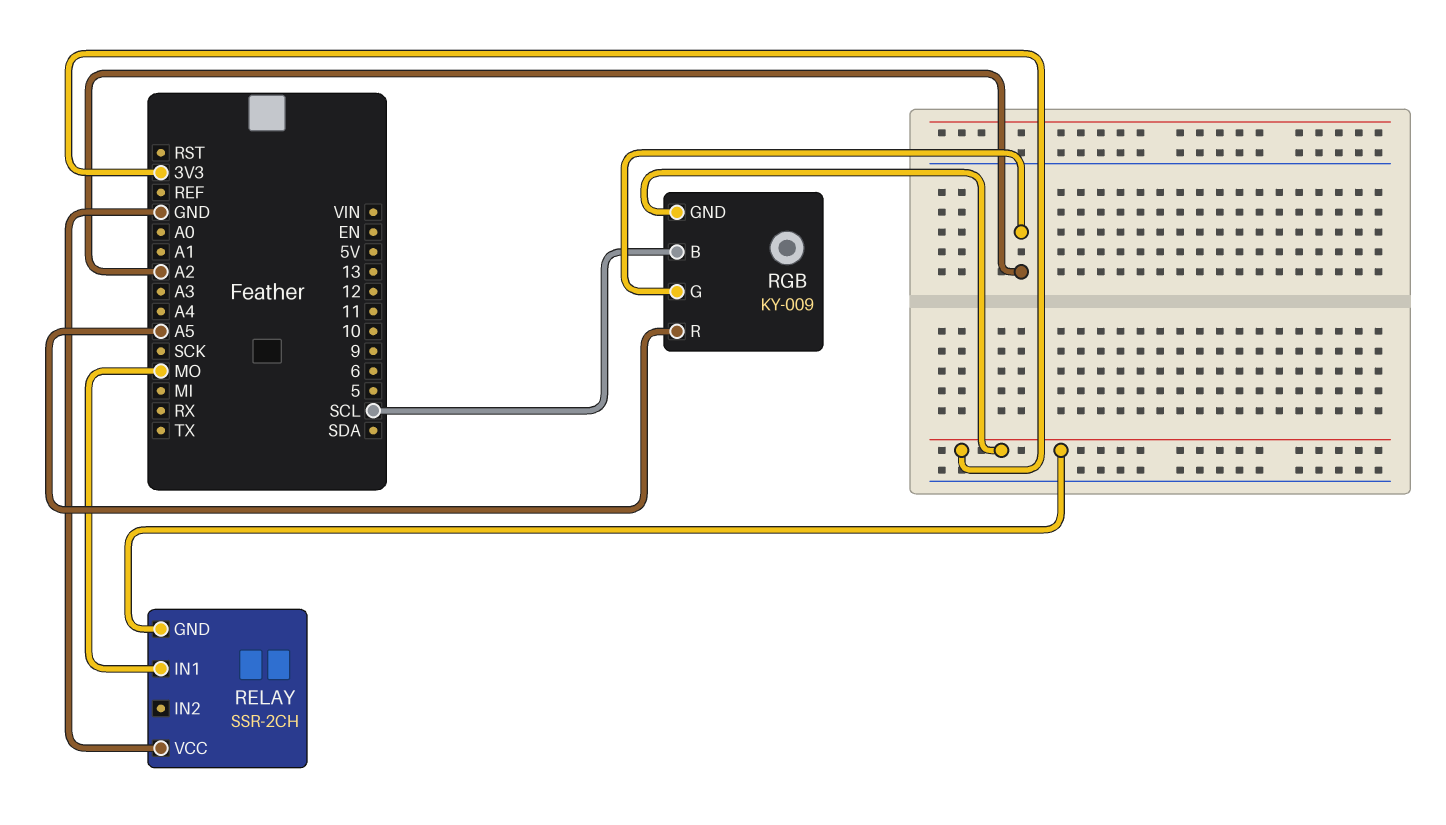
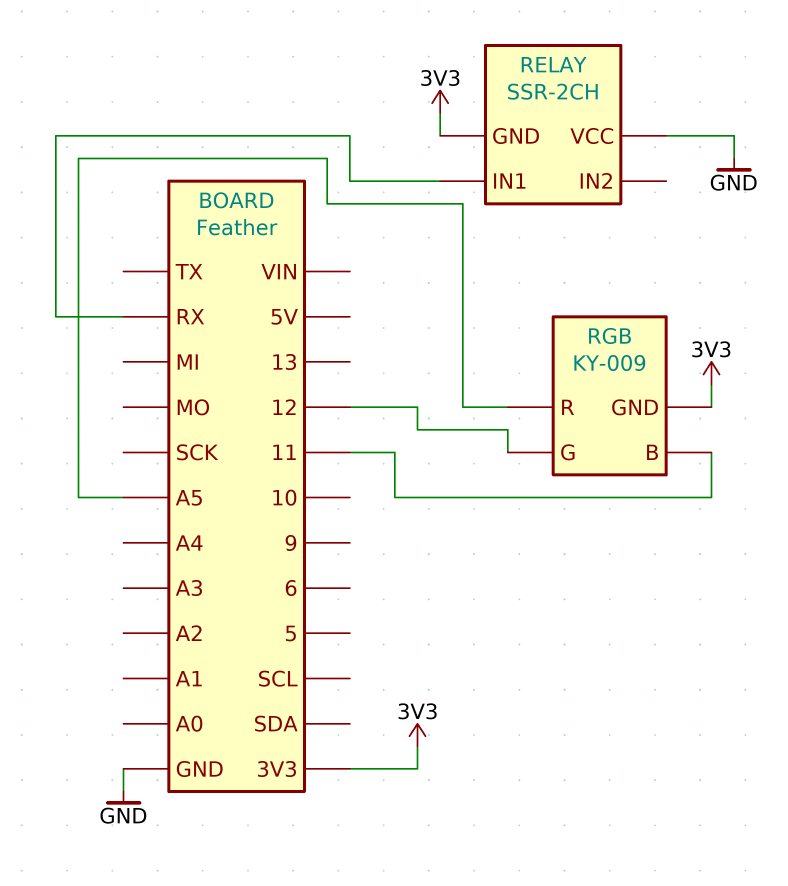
RELAY pin IN1: MO -> RX
RGB pin B: SCL -> 11
RGB pin G: A2 -> 12

